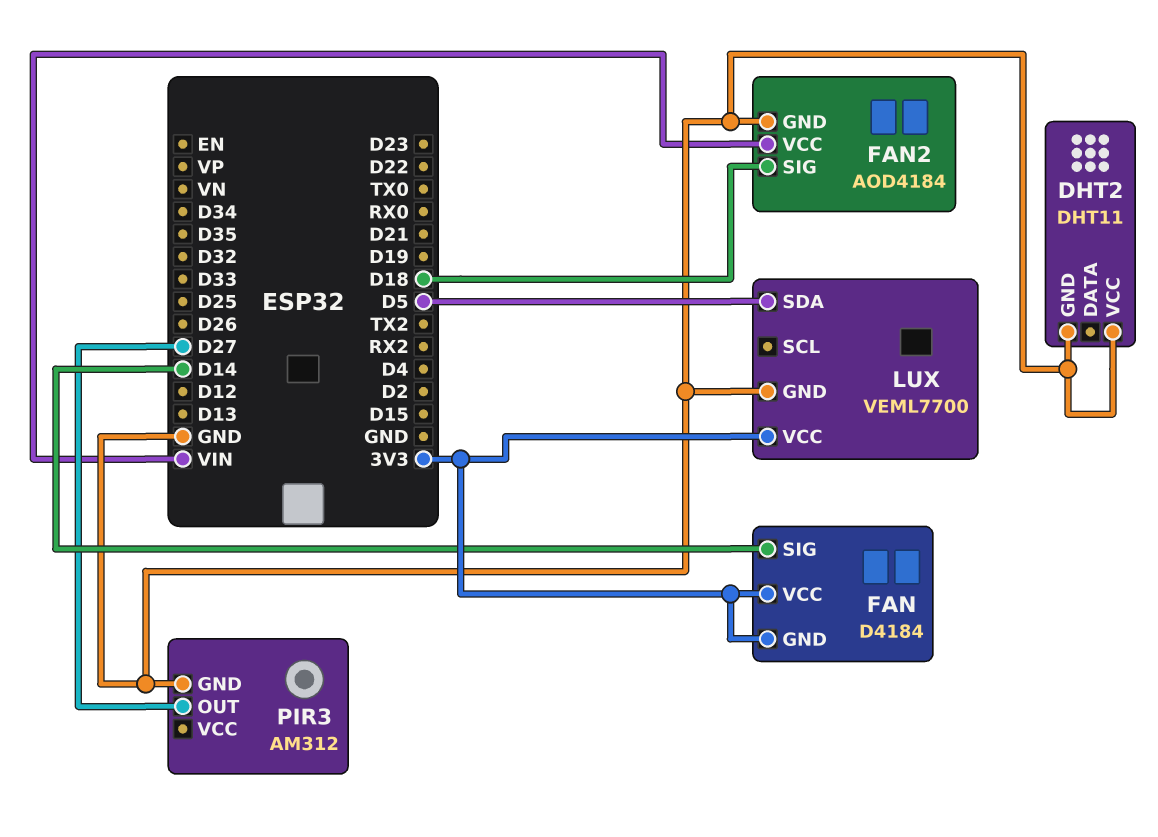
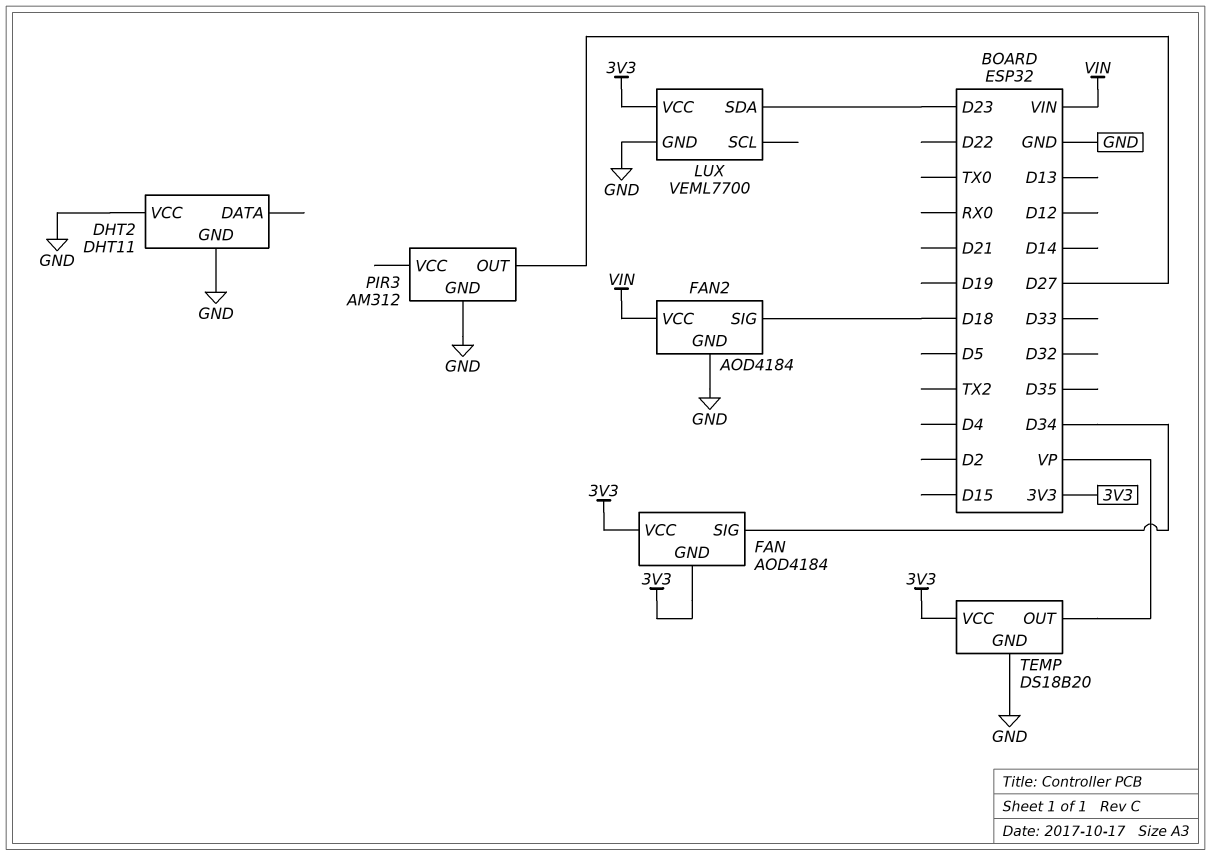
FAN: D4184 -> AOD4184
FAN pin SIG: D14 -> D34
LUX pin SDA: D5 -> D23
TEMP: none -> DS18B20
TEMP pin GND: none -> GND
TEMP pin OUT: none -> VP
TEMP pin VCC: none -> 3V3

